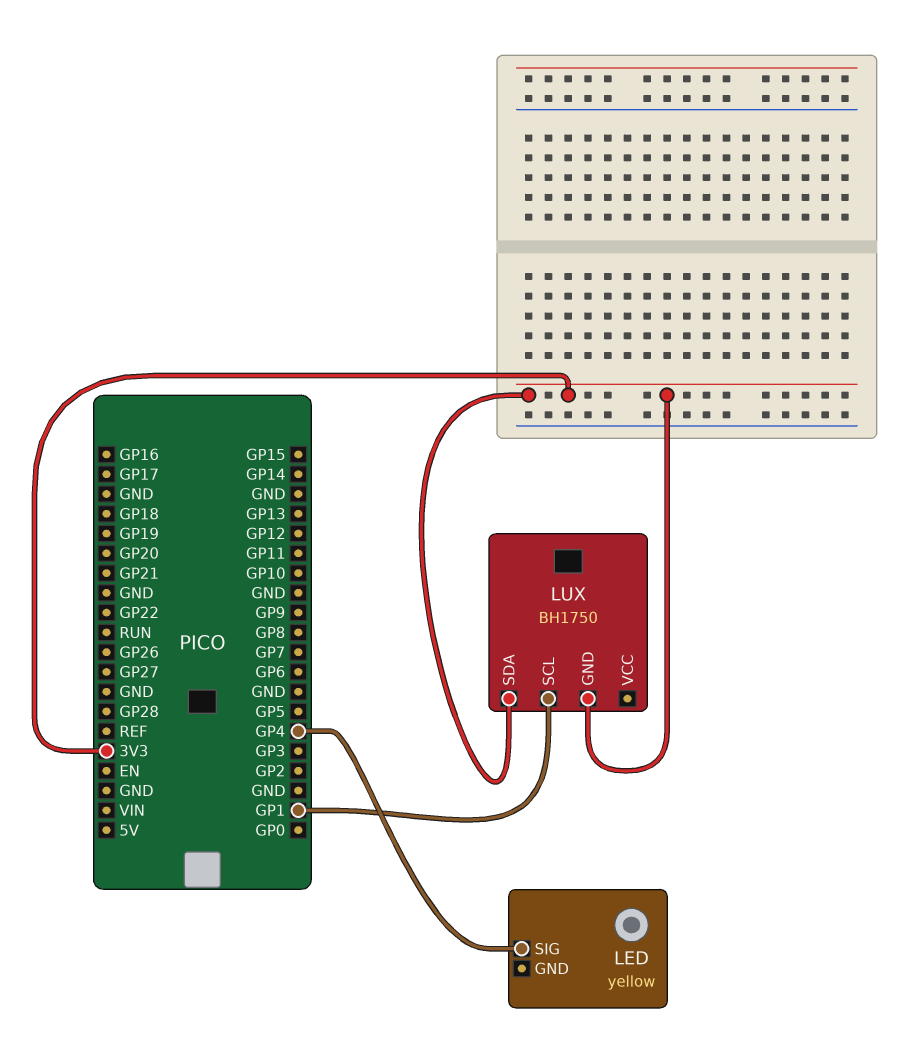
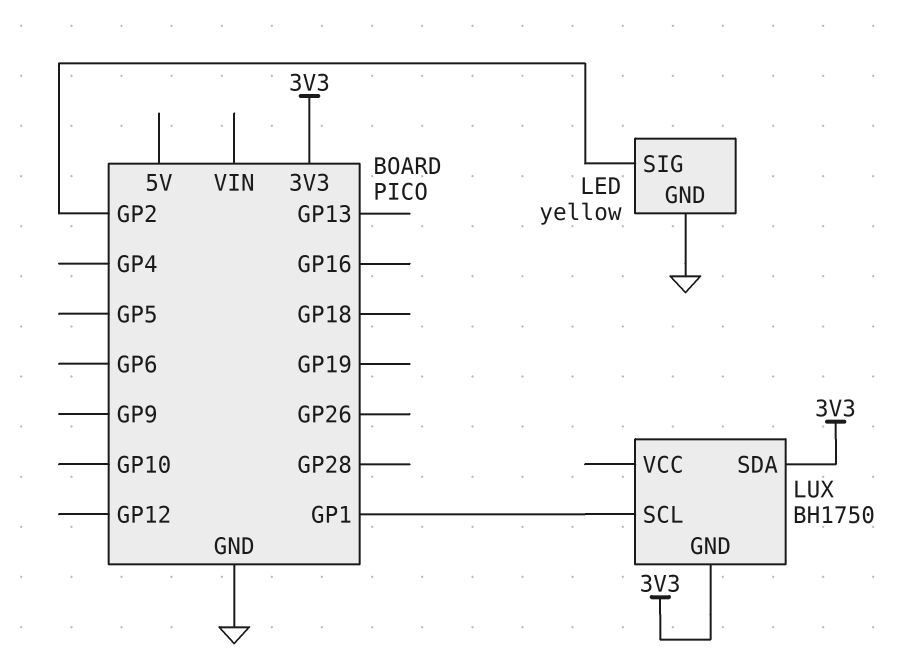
LED pin GND: none -> GND
LED pin SIG: GP4 -> GP2

